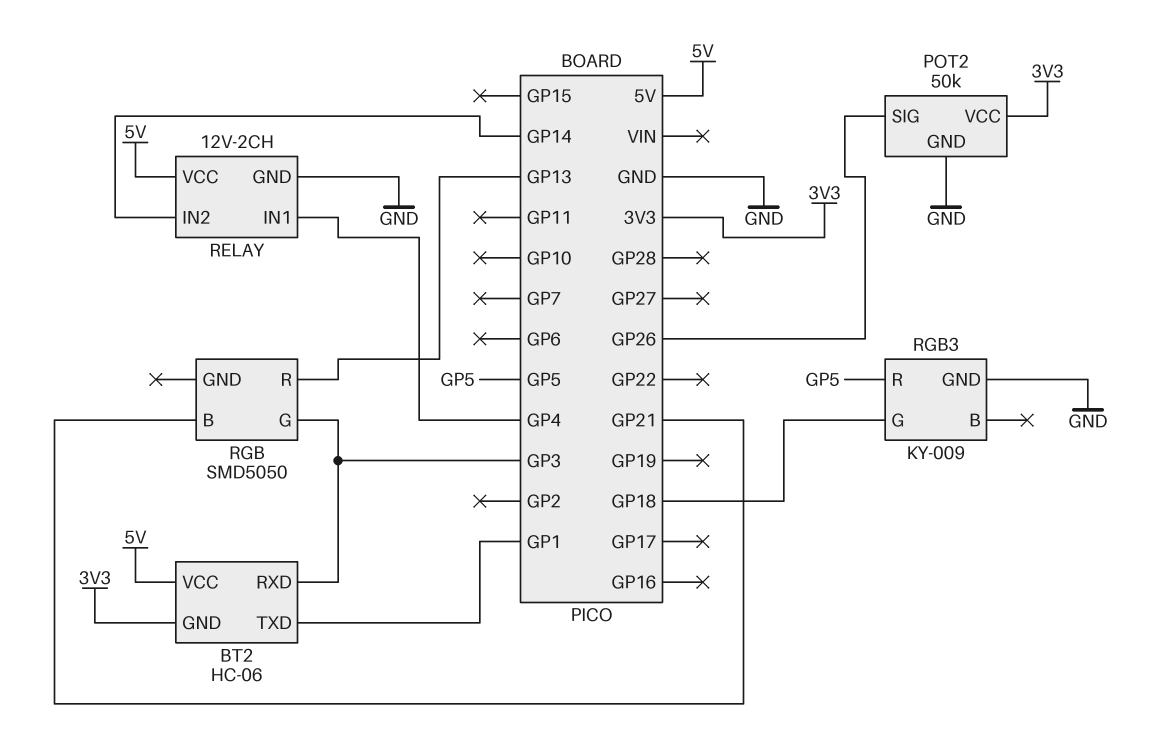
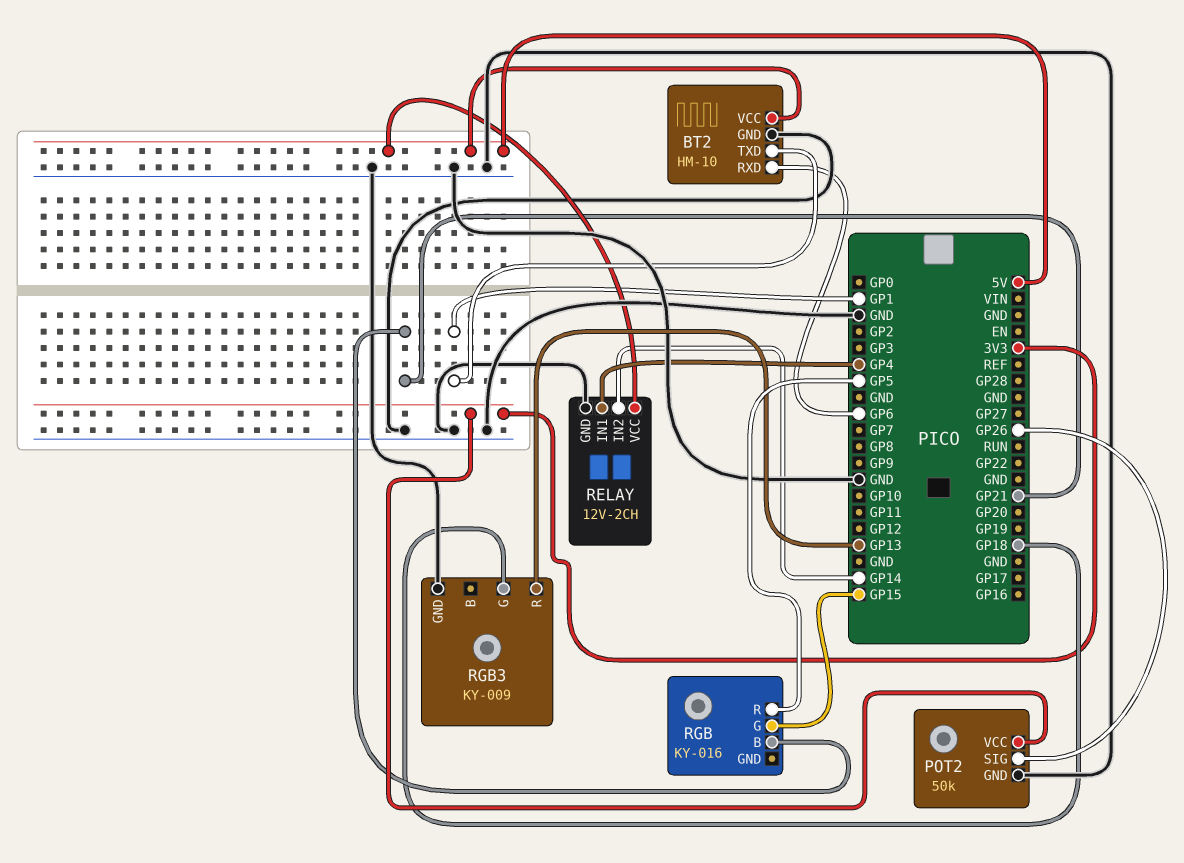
BT2: HC-06 -> HM-10
BT2 pin GND: 3V3 -> GND
BT2 pin RXD: GP3 -> GP6
RGB: SMD5050 -> KY-016
RGB pin G: GP3 -> GP15
RGB pin R: GP13 -> GP5
RGB3 pin R: GP5 -> GP13

